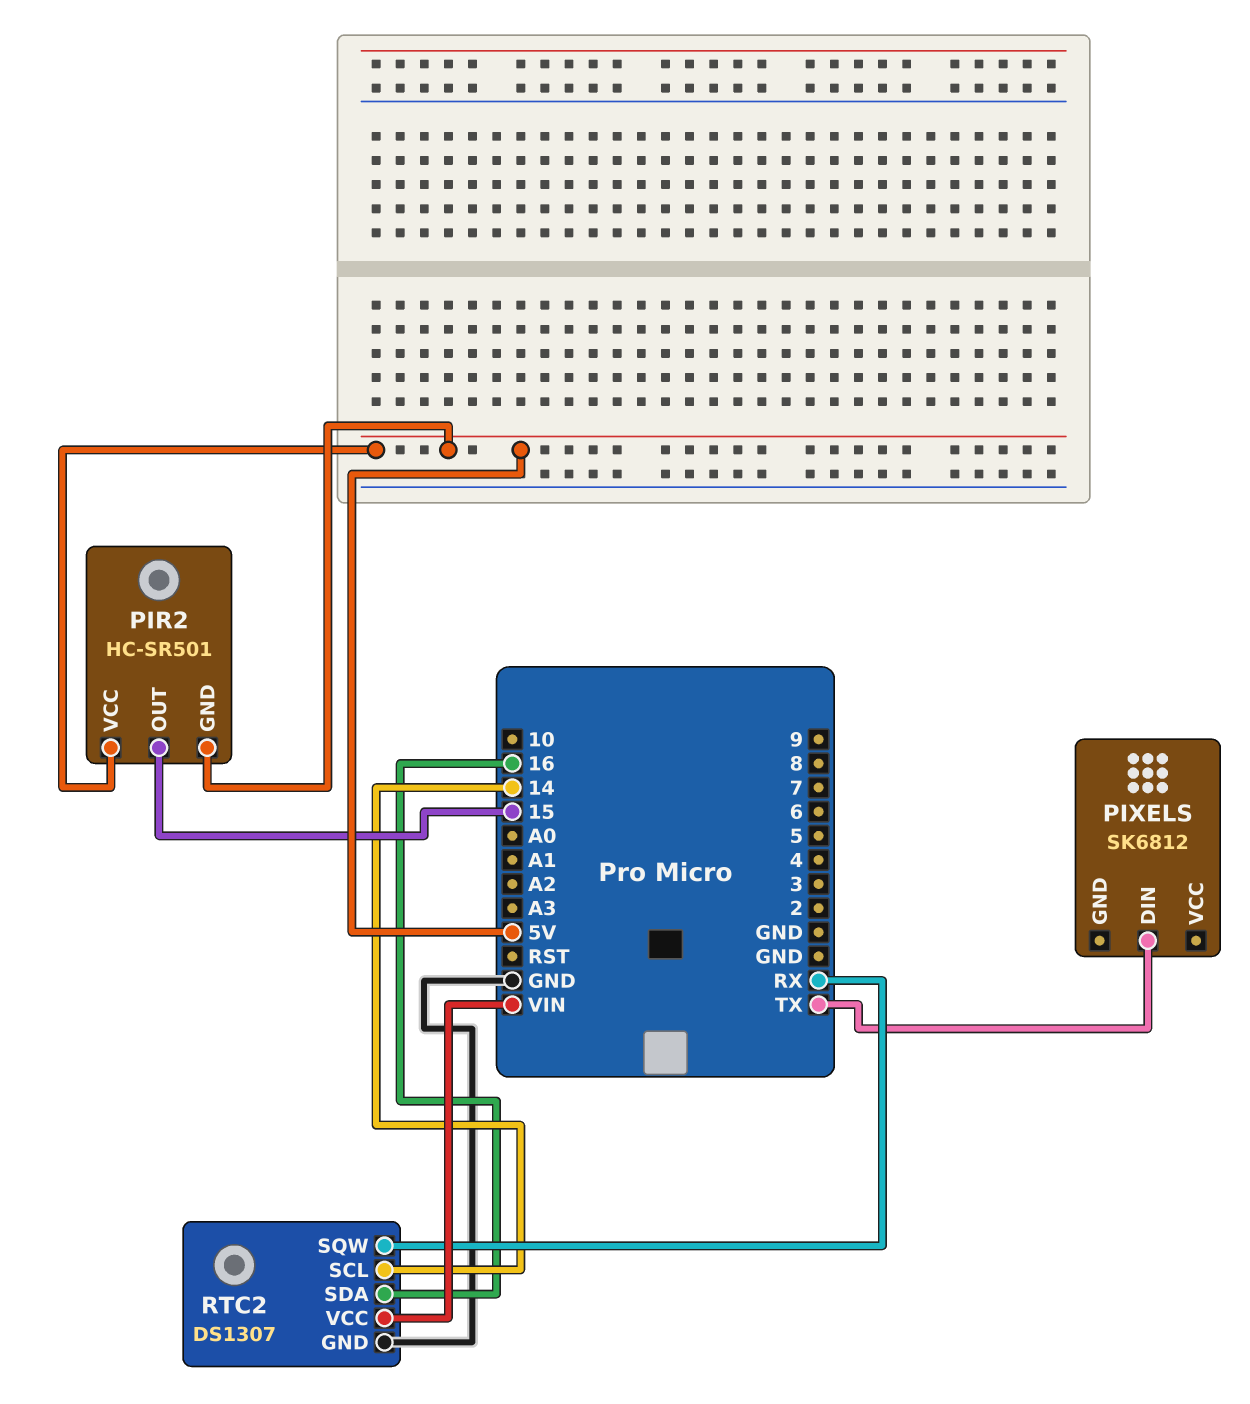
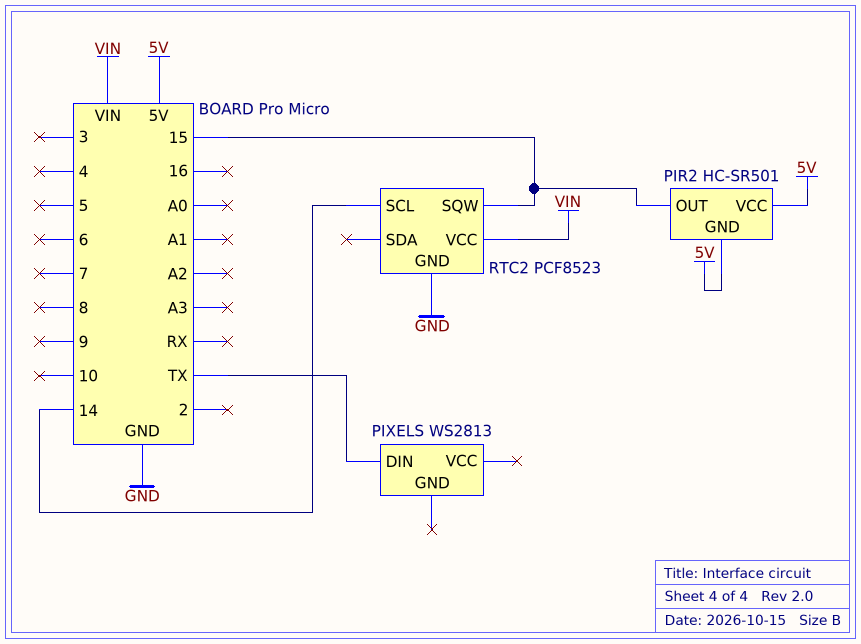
PIXELS: SK6812 -> WS2813
RTC2: DS1307 -> PCF8523
RTC2 pin SDA: 16 -> none
RTC2 pin SQW: RX -> 15

